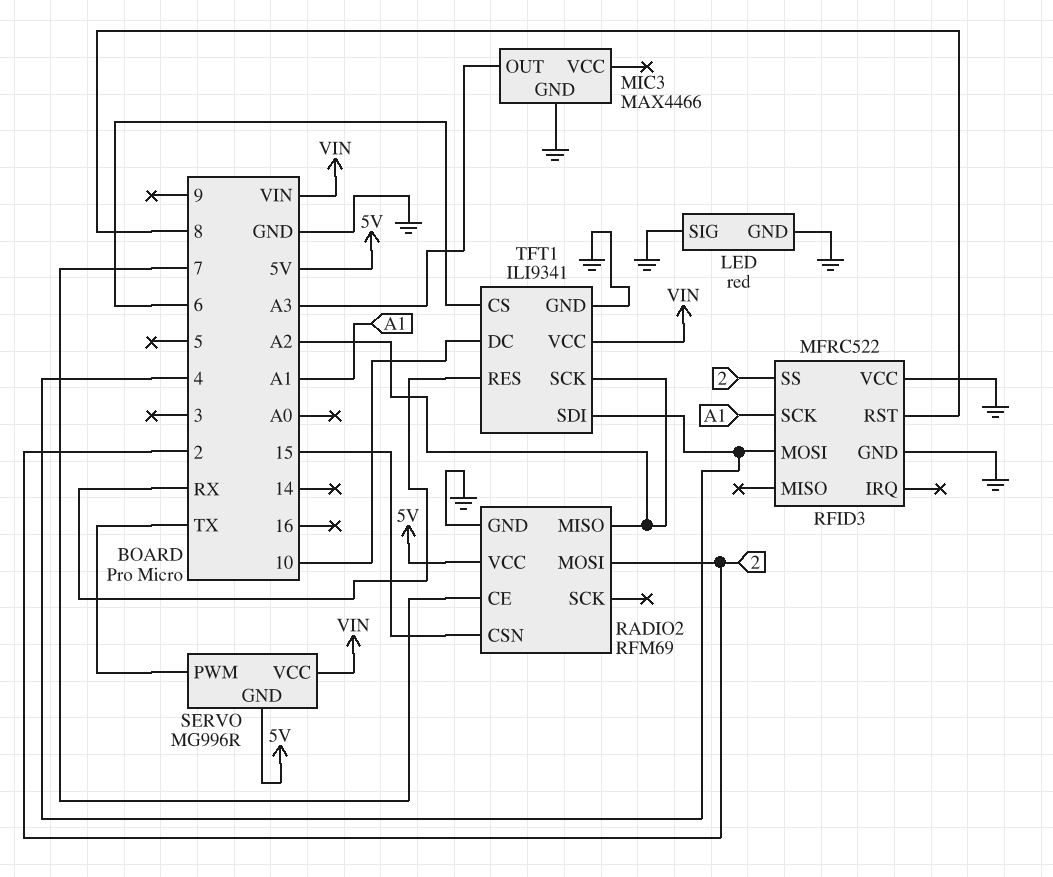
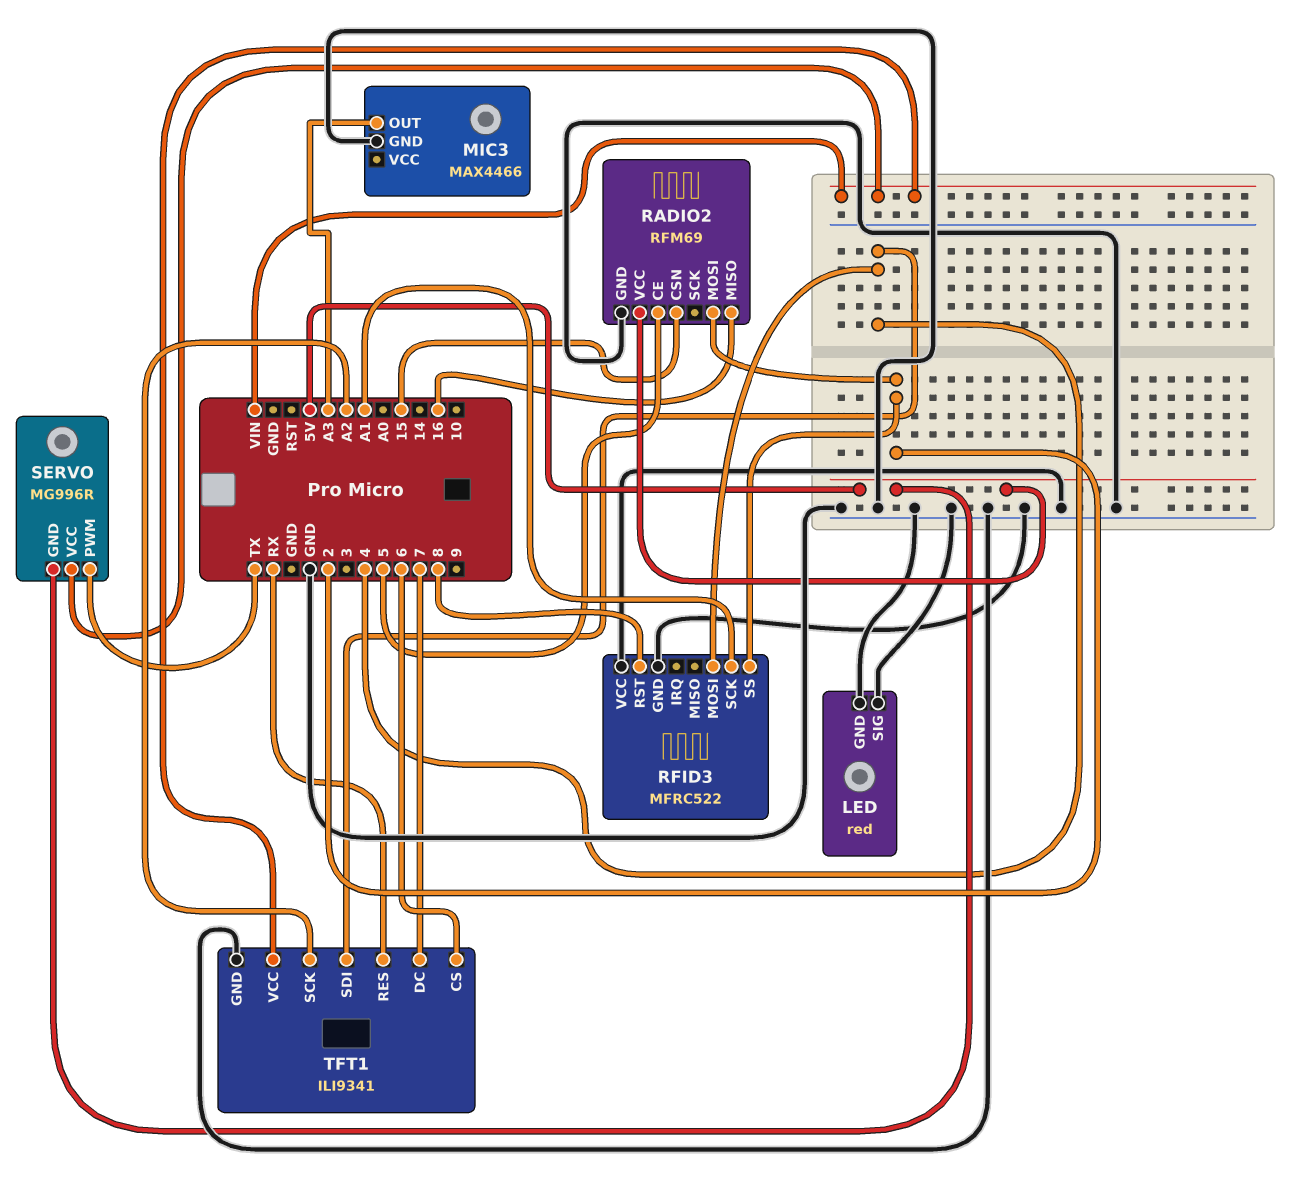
RADIO2 pin CE: 7 -> 5
RADIO2 pin MISO: A2 -> 16
TFT1 pin DC: 10 -> 7

